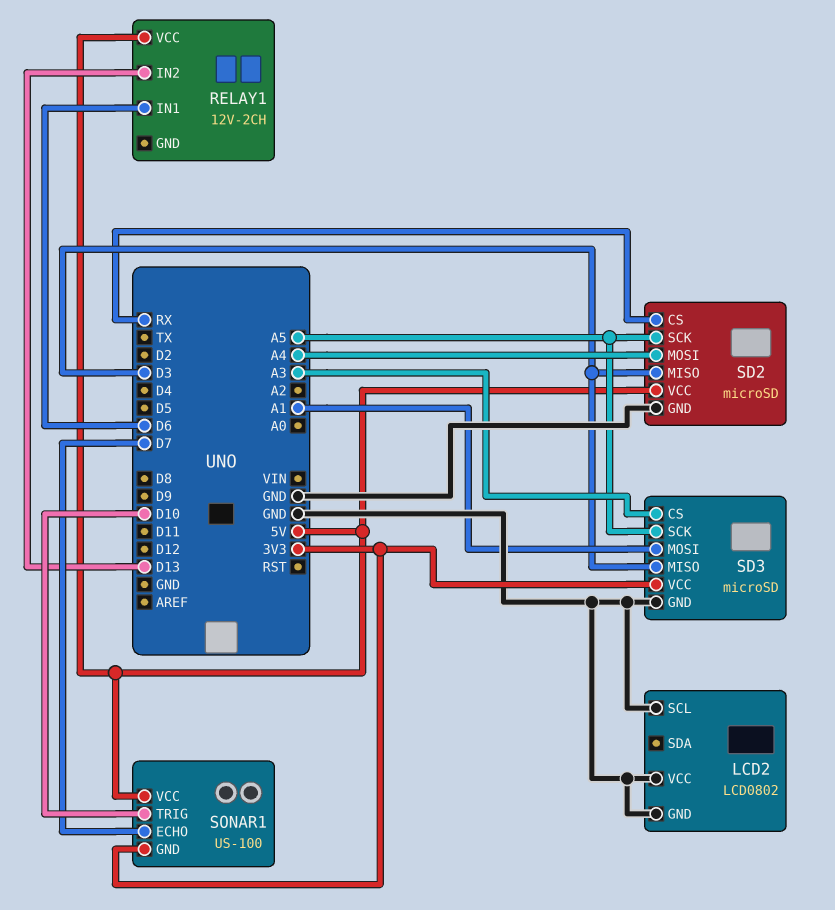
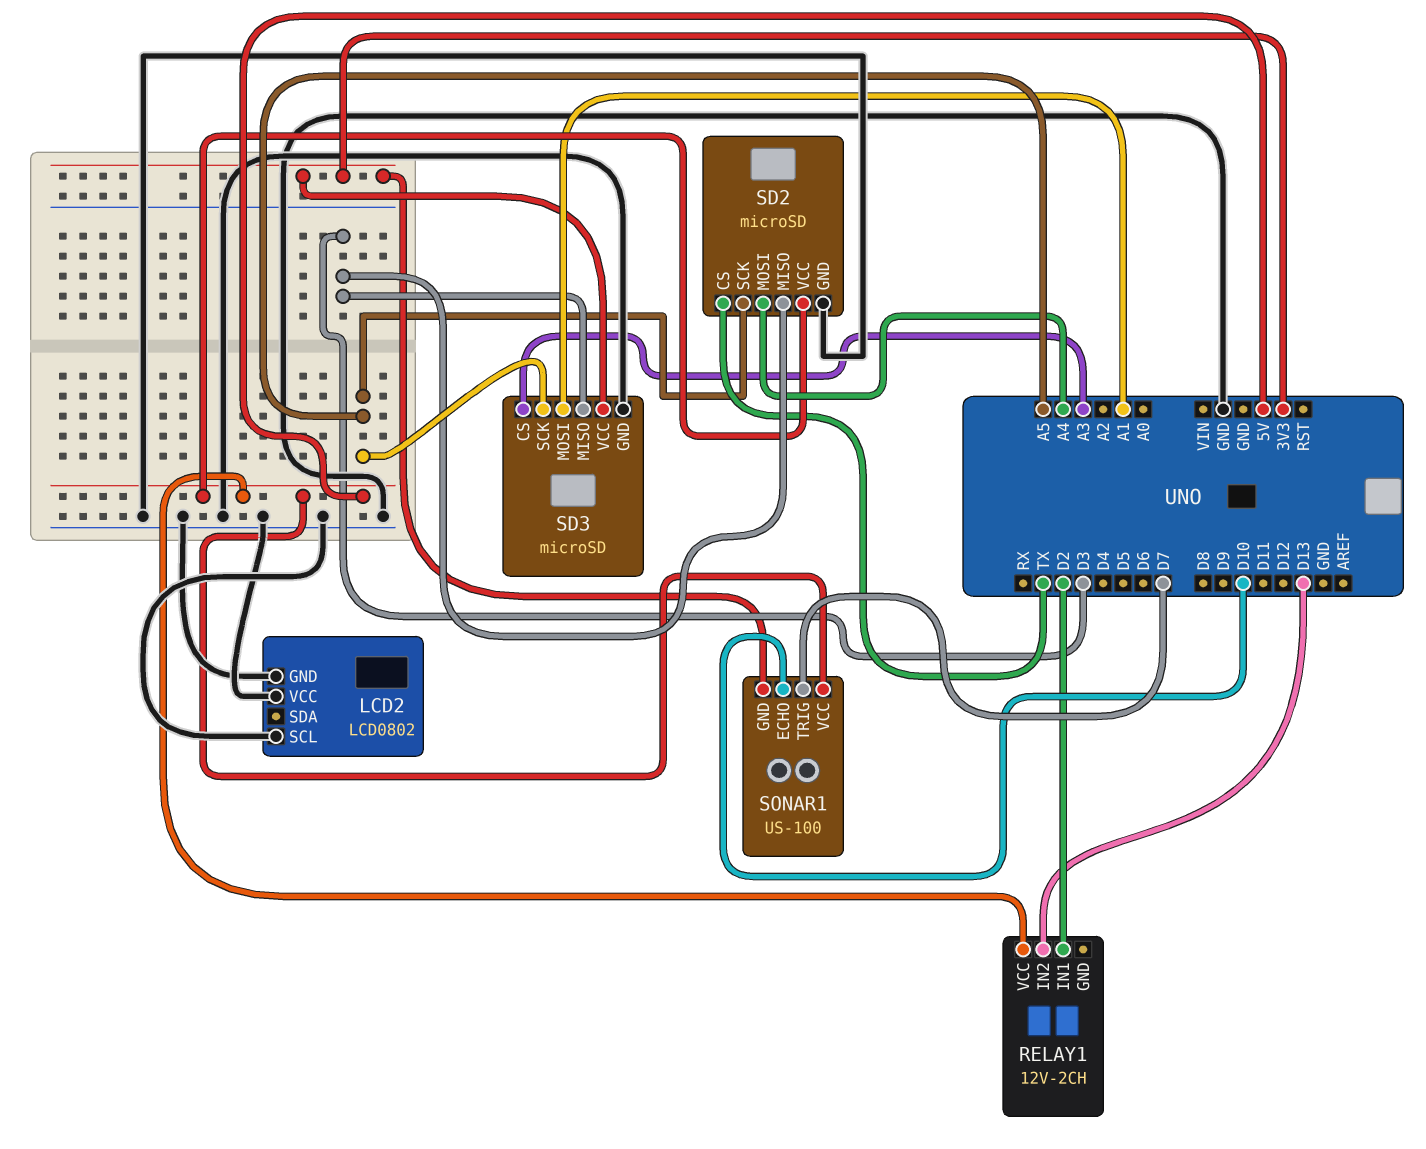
RELAY1 pin IN1: D6 -> D2
SD2 pin CS: RX -> TX
SONAR1 pin ECHO: D7 -> D10
SONAR1 pin TRIG: D10 -> D7

